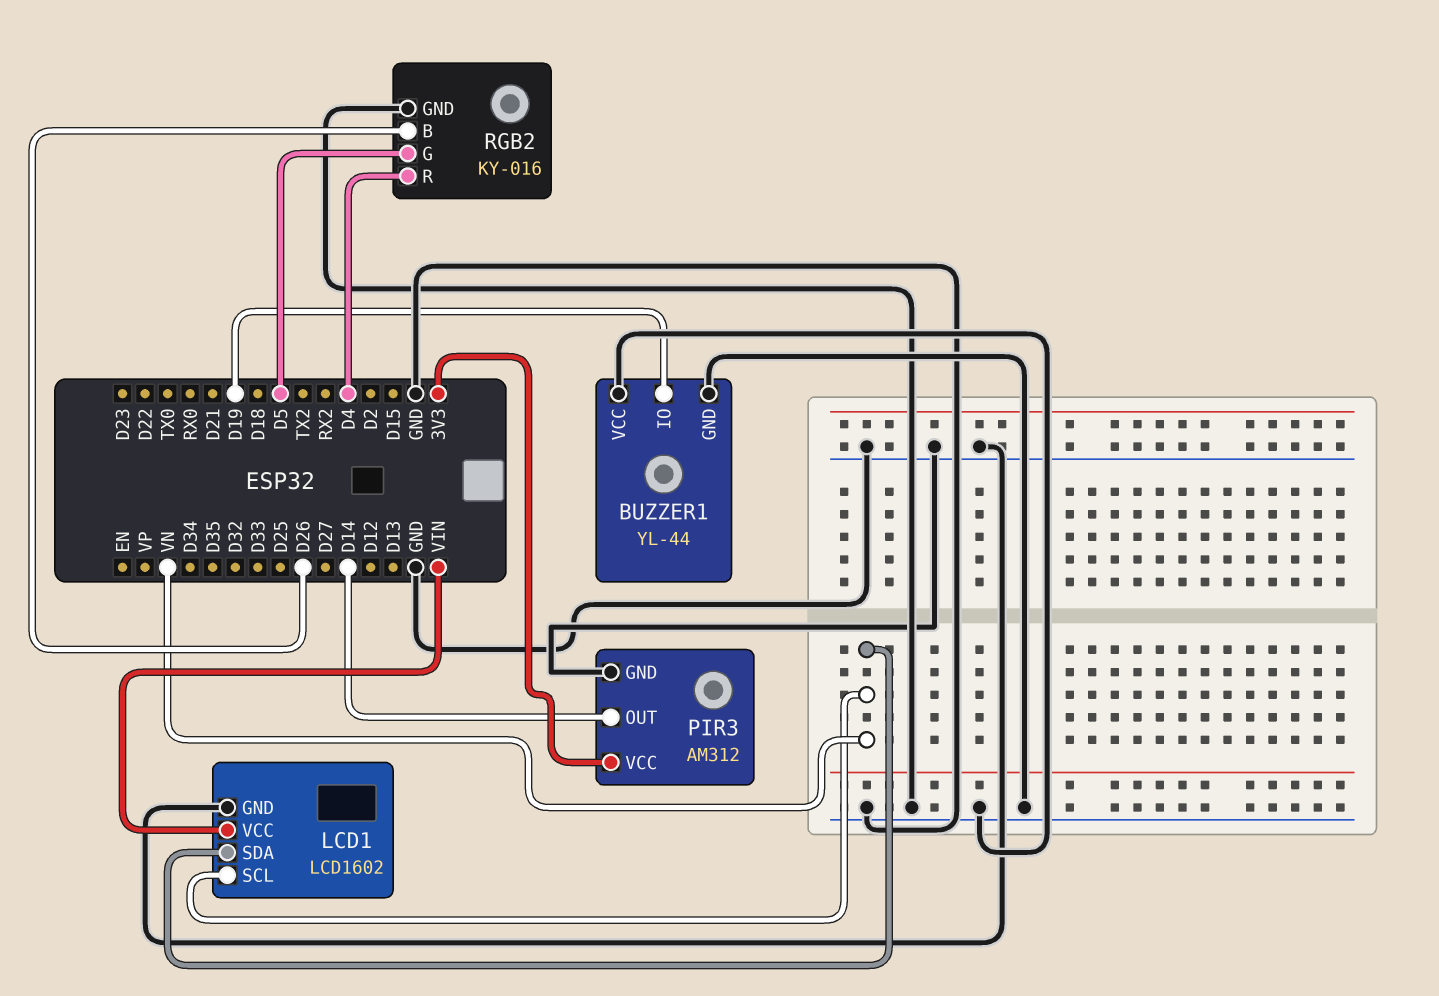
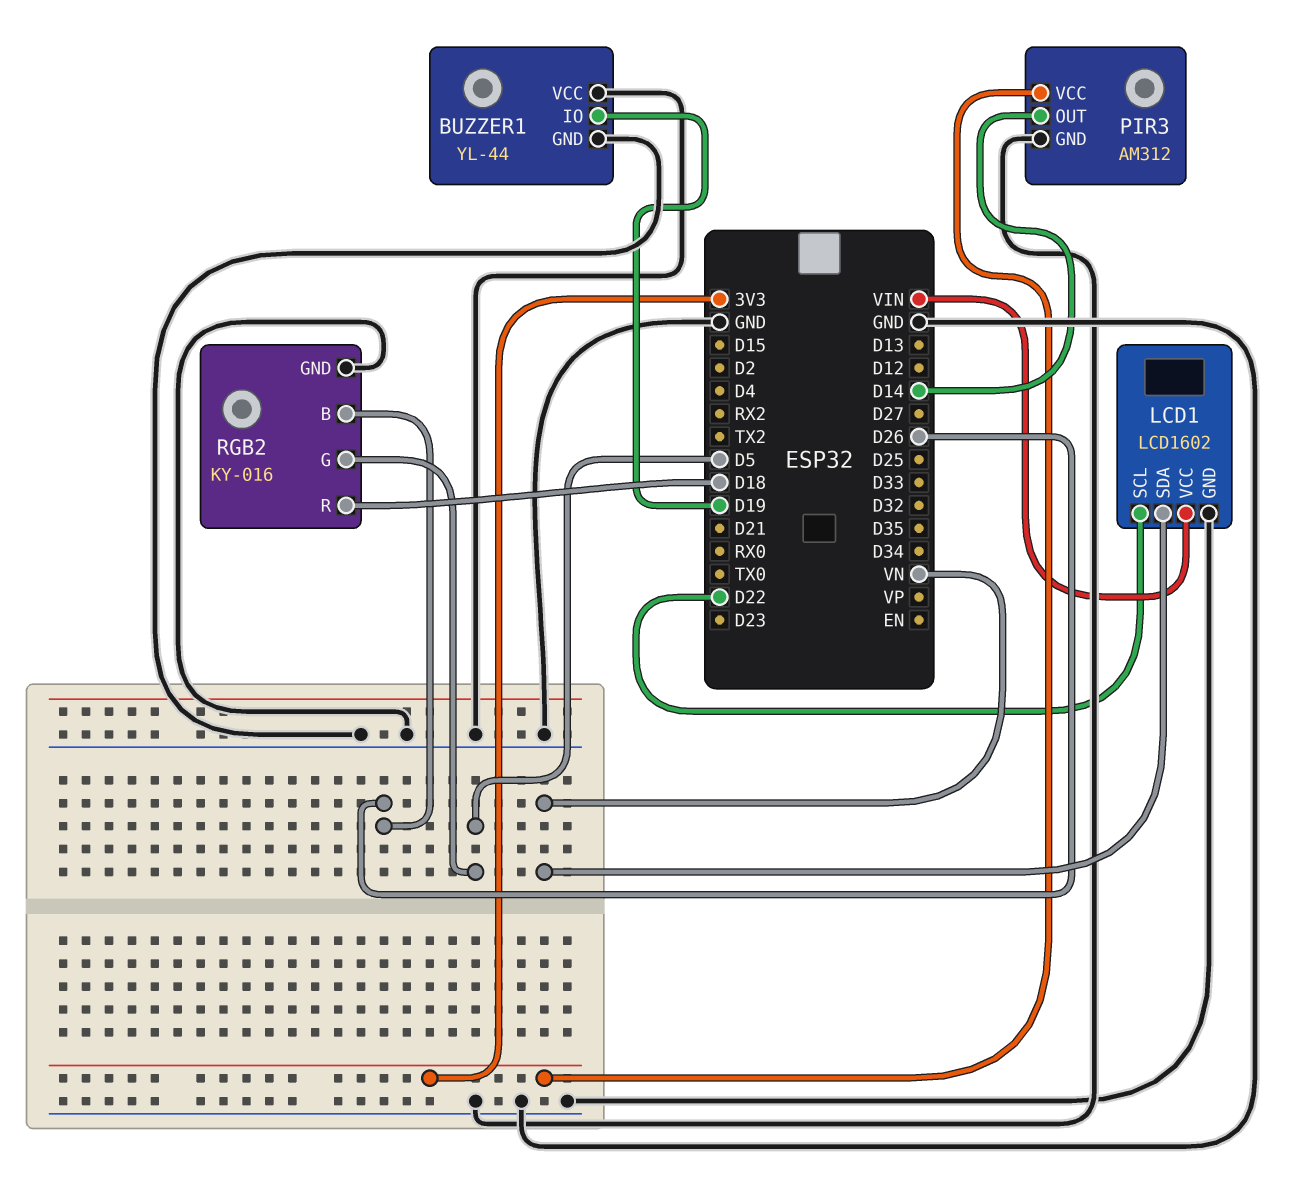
LCD1 pin SCL: VN -> D22
RGB2 pin R: D4 -> D18

